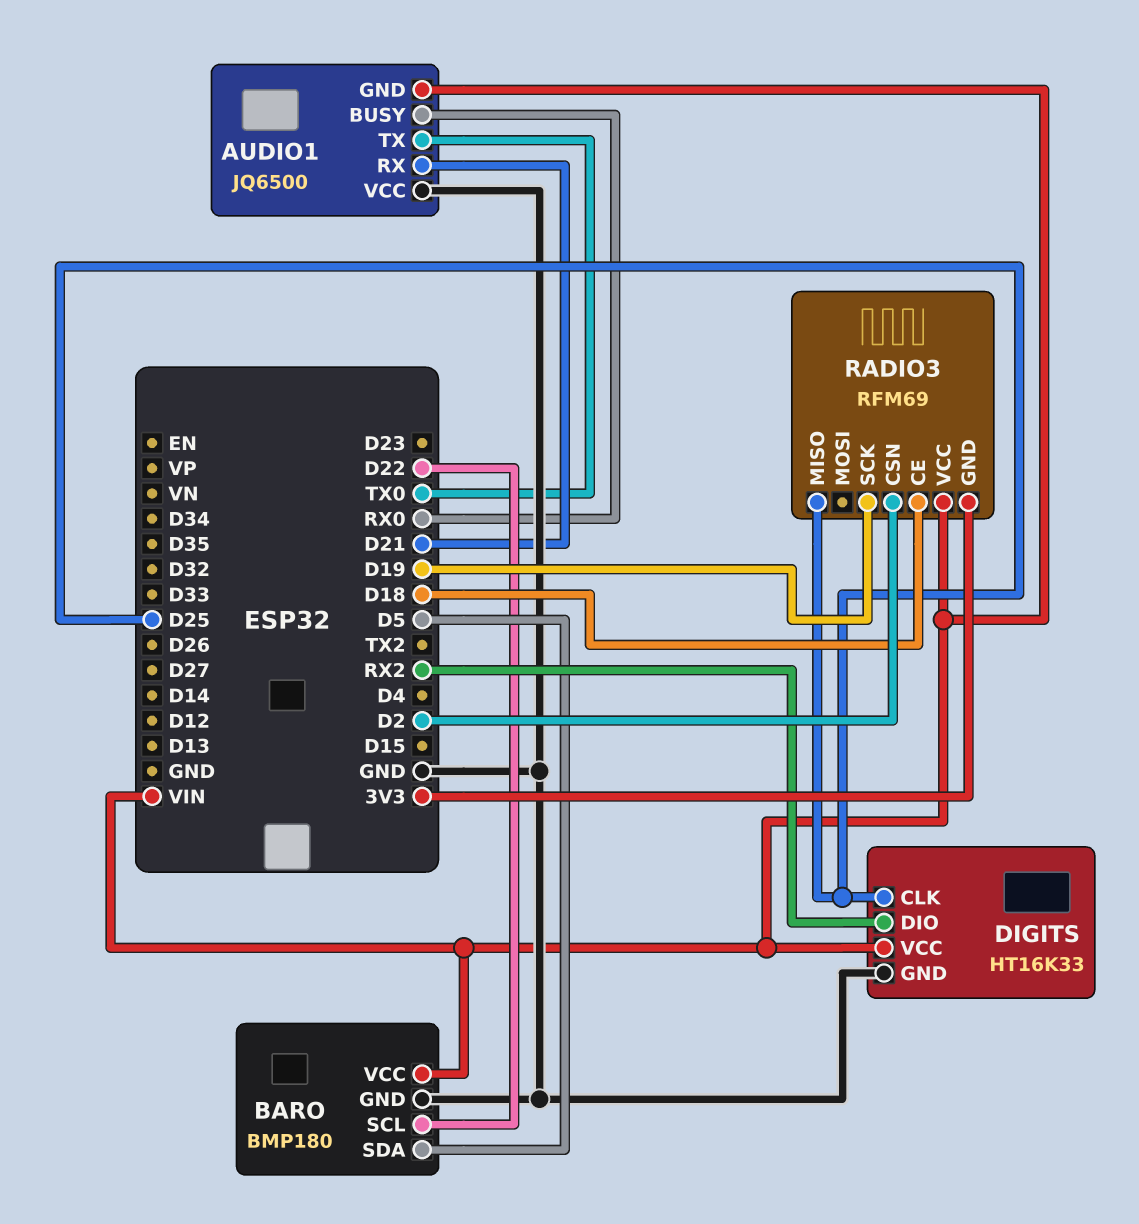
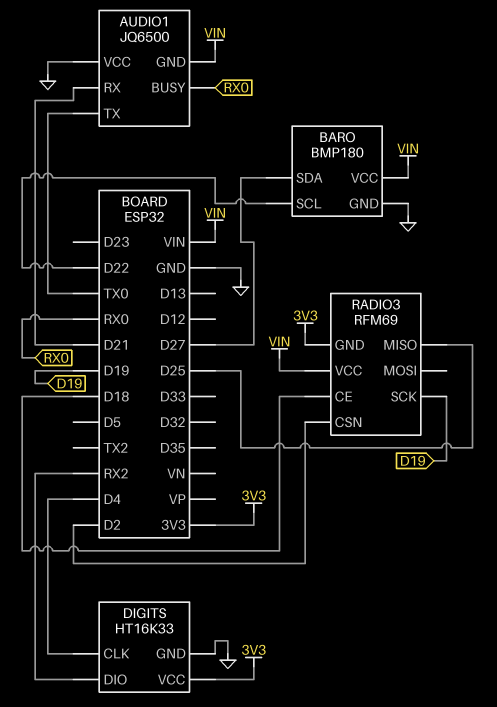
BARO pin SDA: D5 -> D27
DIGITS pin CLK: D25 -> D4
DIGITS pin VCC: VIN -> 3V3

